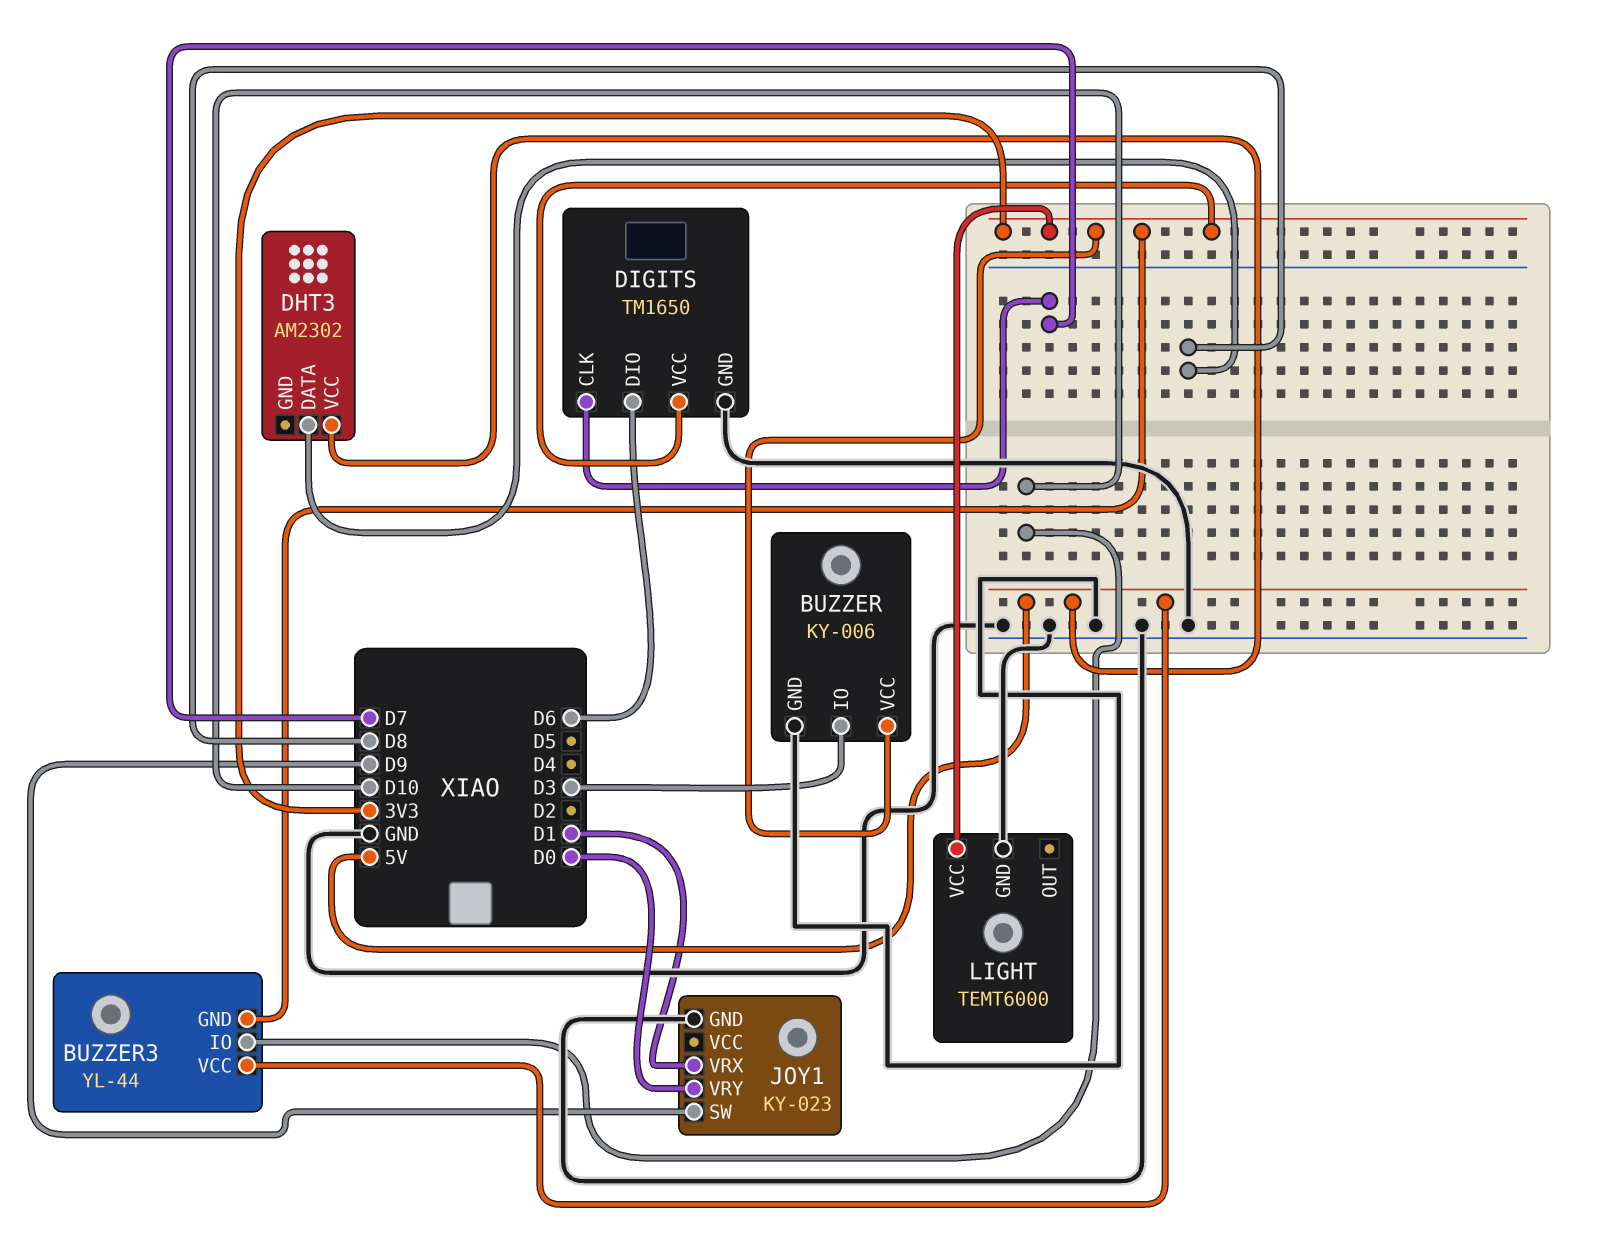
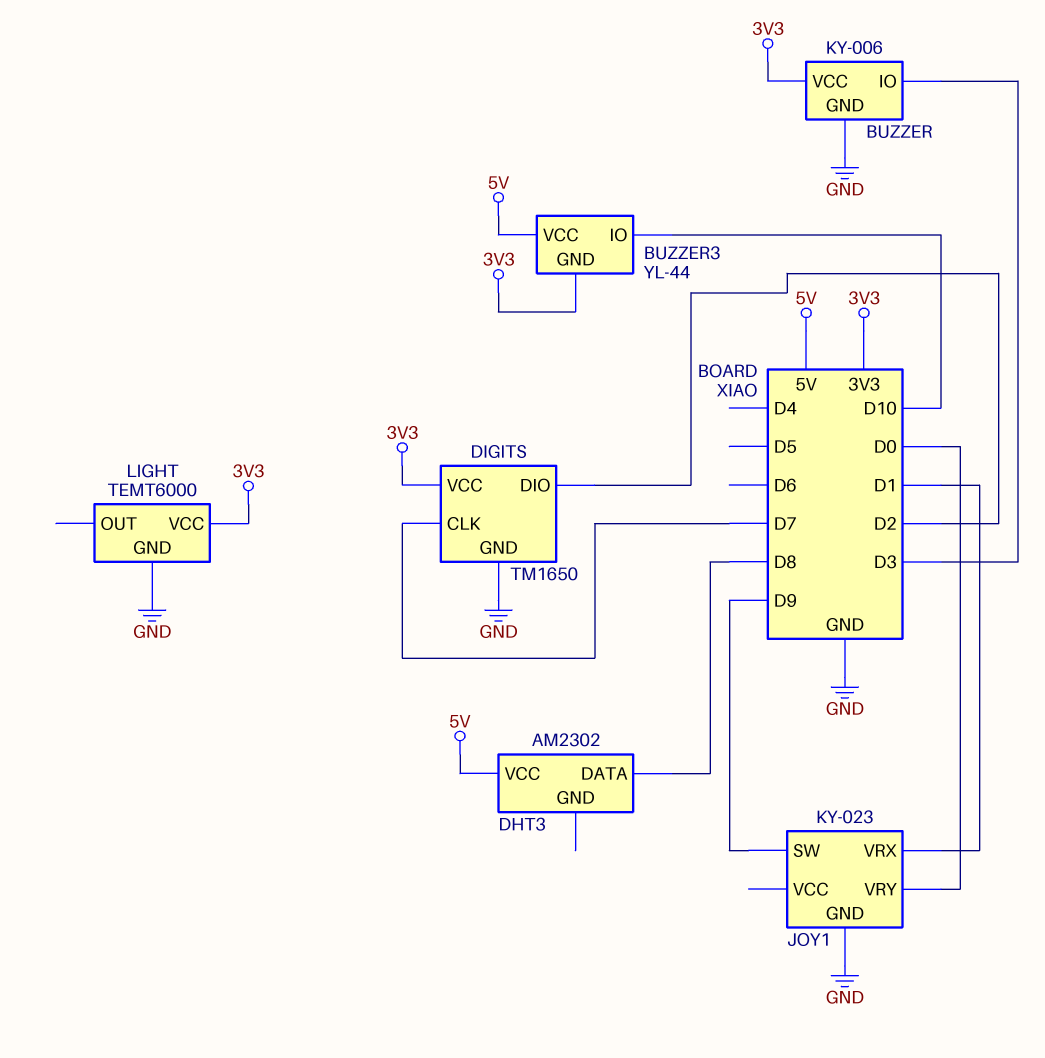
DIGITS pin DIO: D6 -> D2

